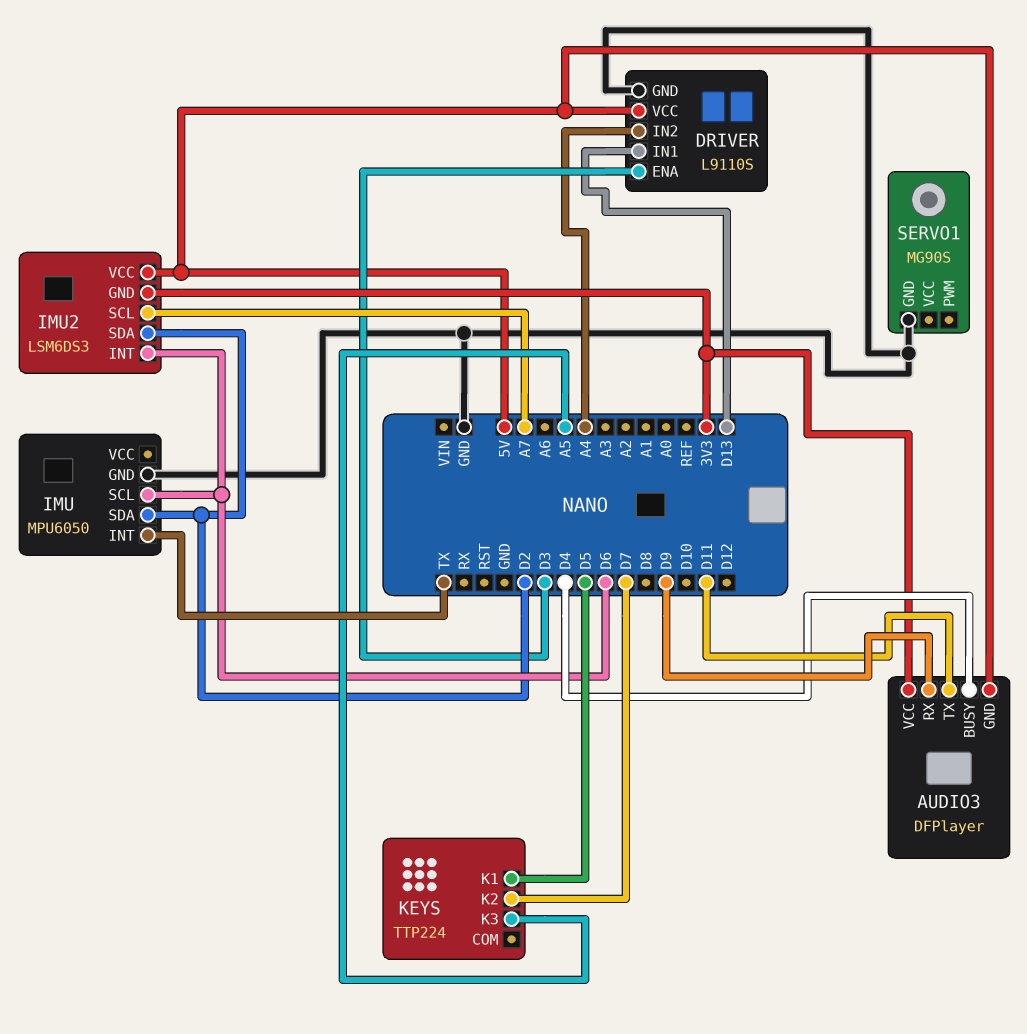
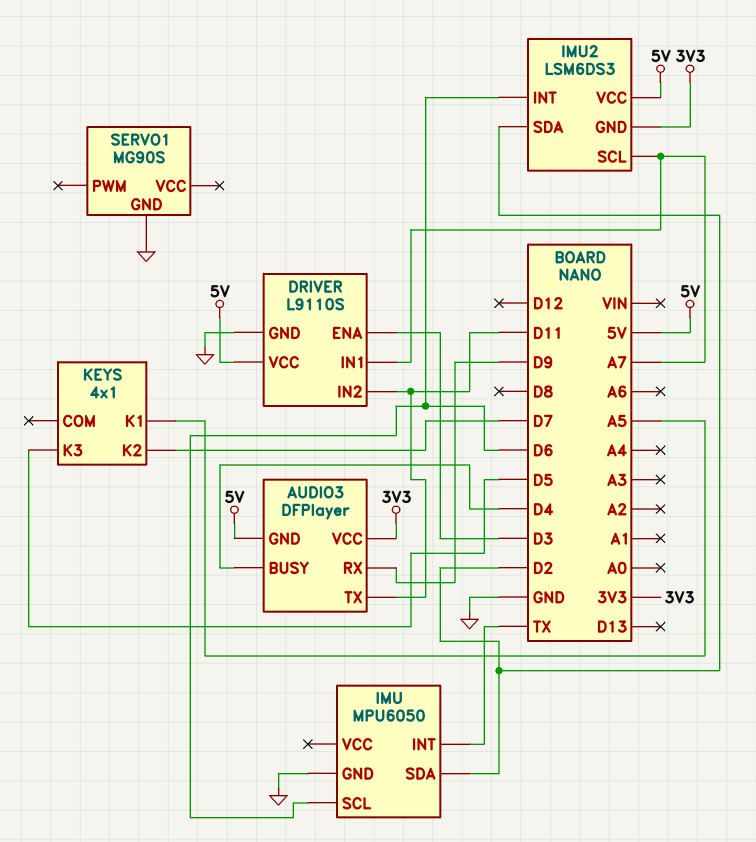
DRIVER pin IN1: D13 -> A7
DRIVER pin IN2: A4 -> D11
KEYS: TTP224 -> 4x1
KEYS pin K1: D5 -> A5
KEYS pin K3: A5 -> D5

